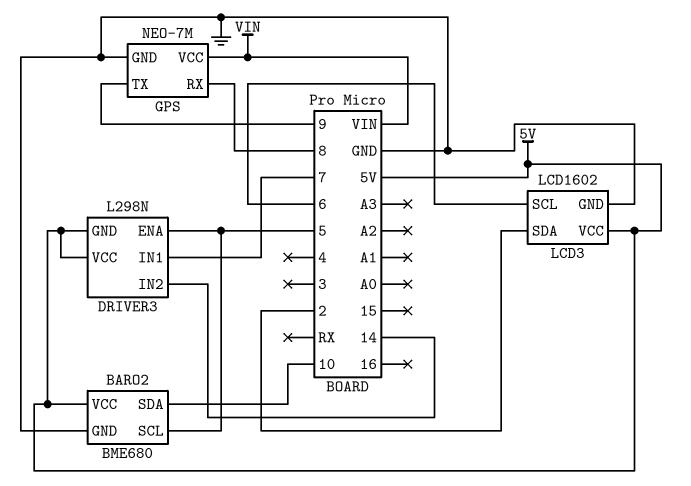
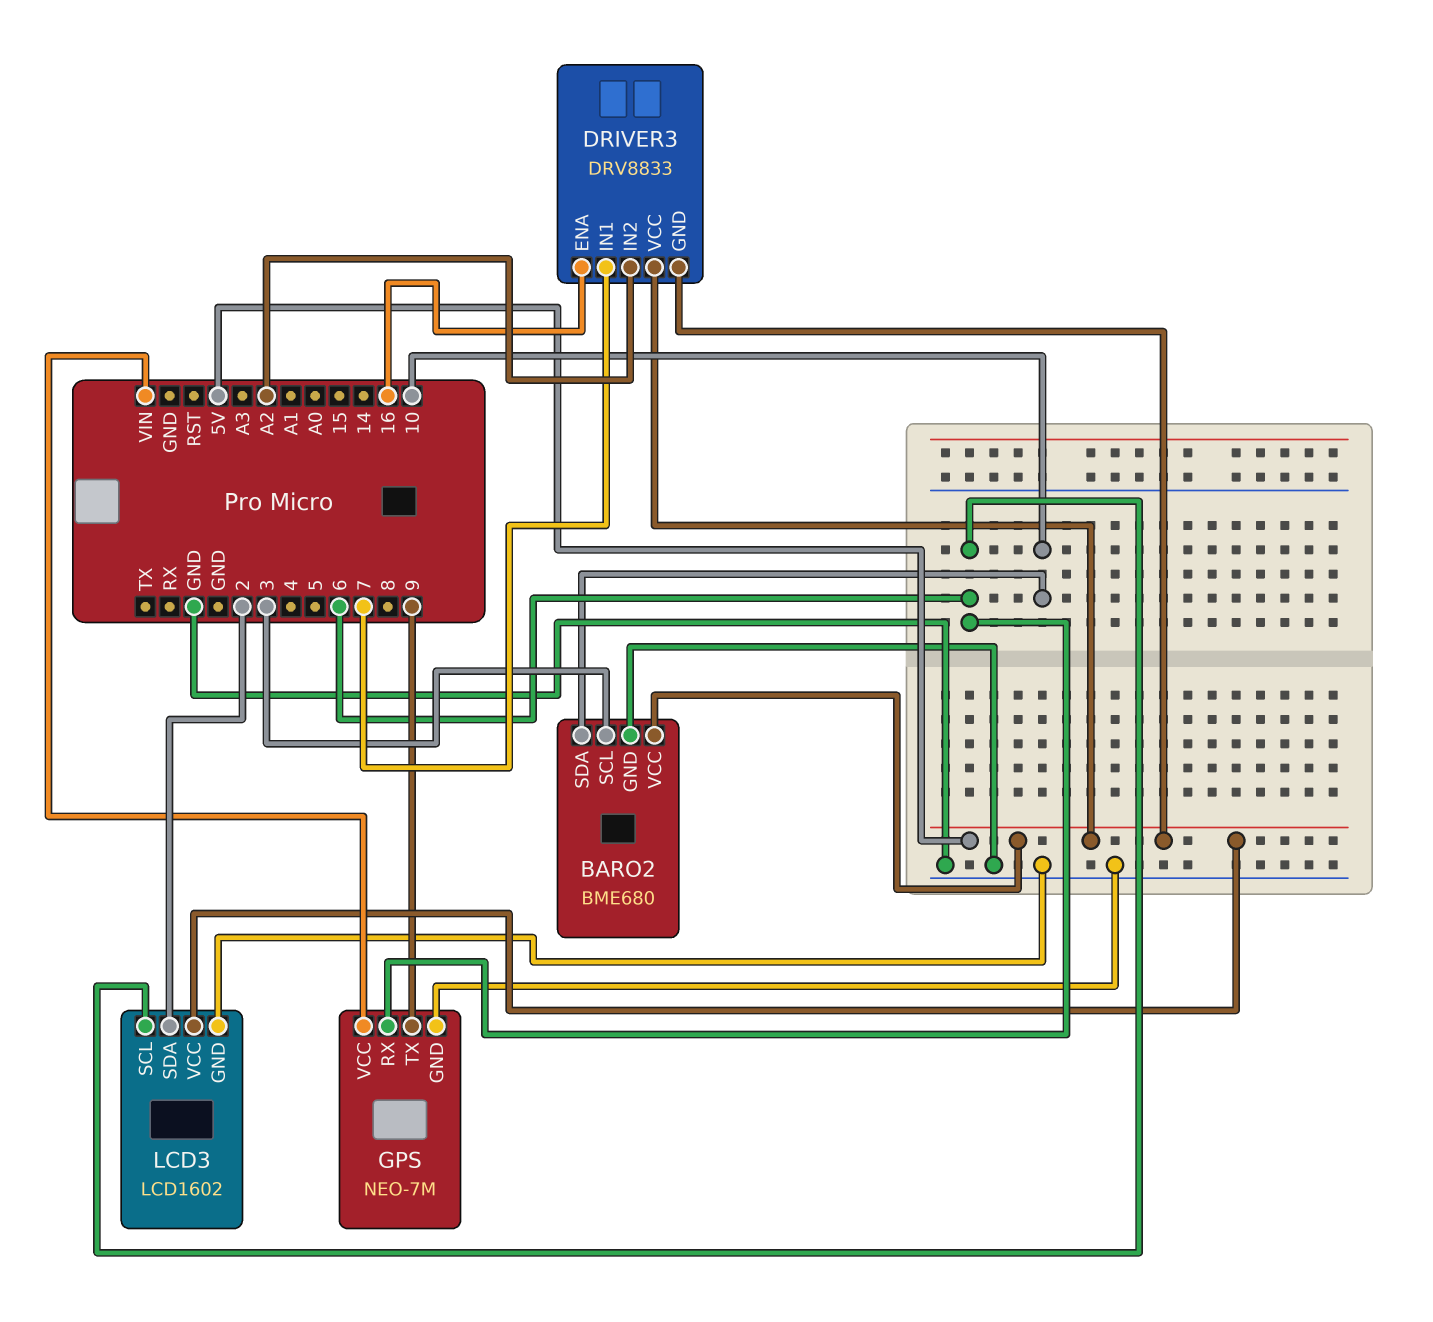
BARO2 pin SCL: 5 -> 3
DRIVER3: L298N -> DRV8833
DRIVER3 pin ENA: 5 -> 16
DRIVER3 pin IN2: 14 -> A2
GPS pin RX: 8 -> 6

